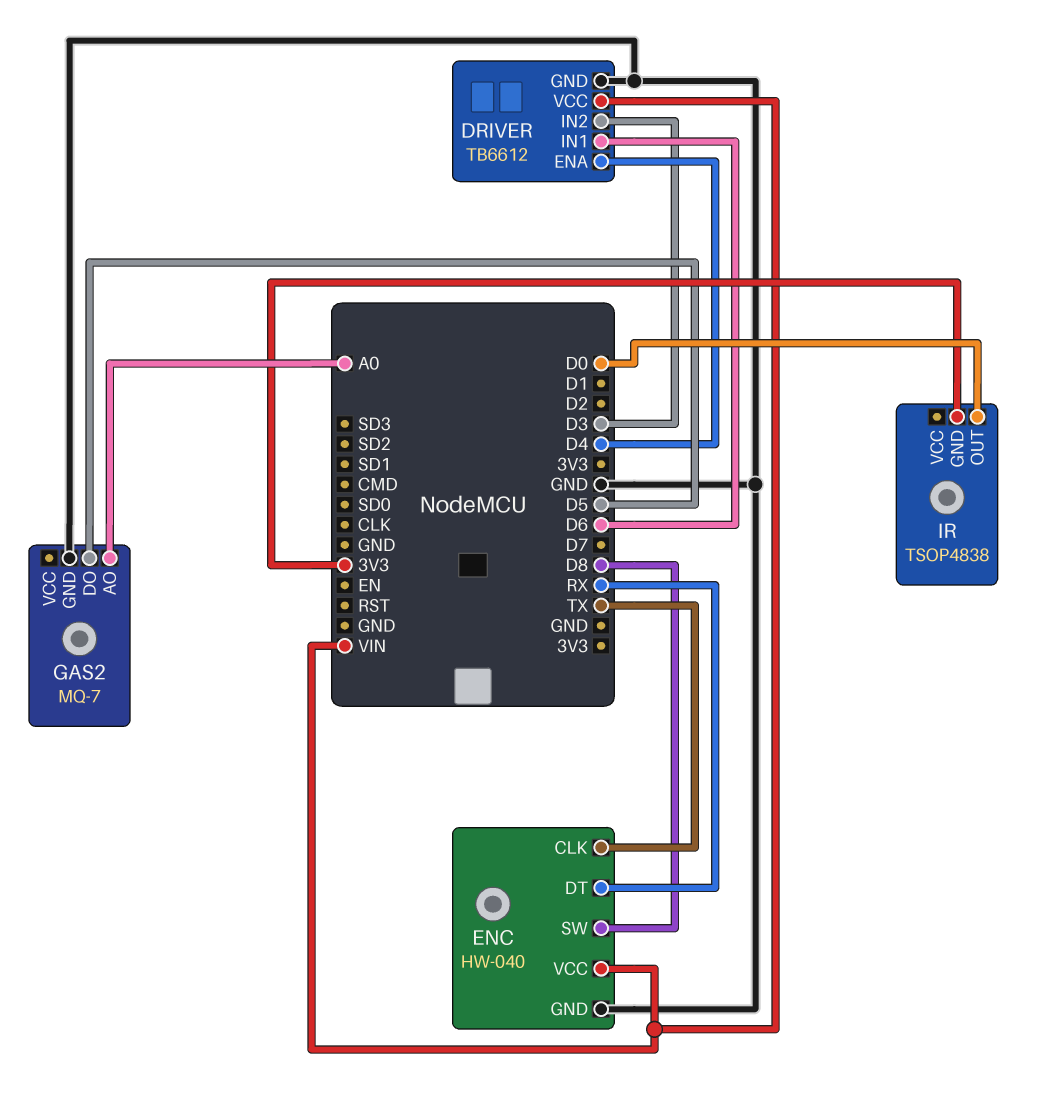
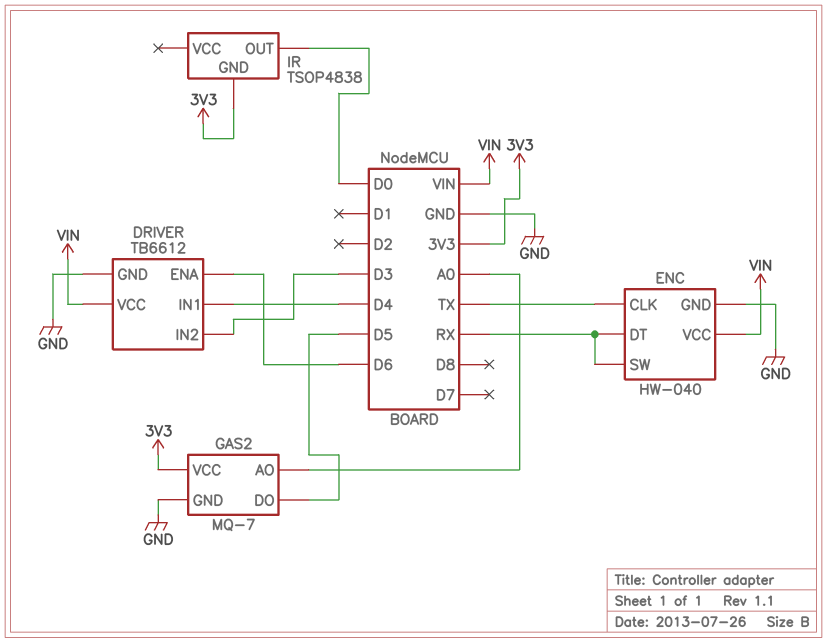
DRIVER pin ENA: D4 -> D6
DRIVER pin IN1: D6 -> D4
ENC pin SW: D8 -> RX
GAS2 pin VCC: none -> 3V3

